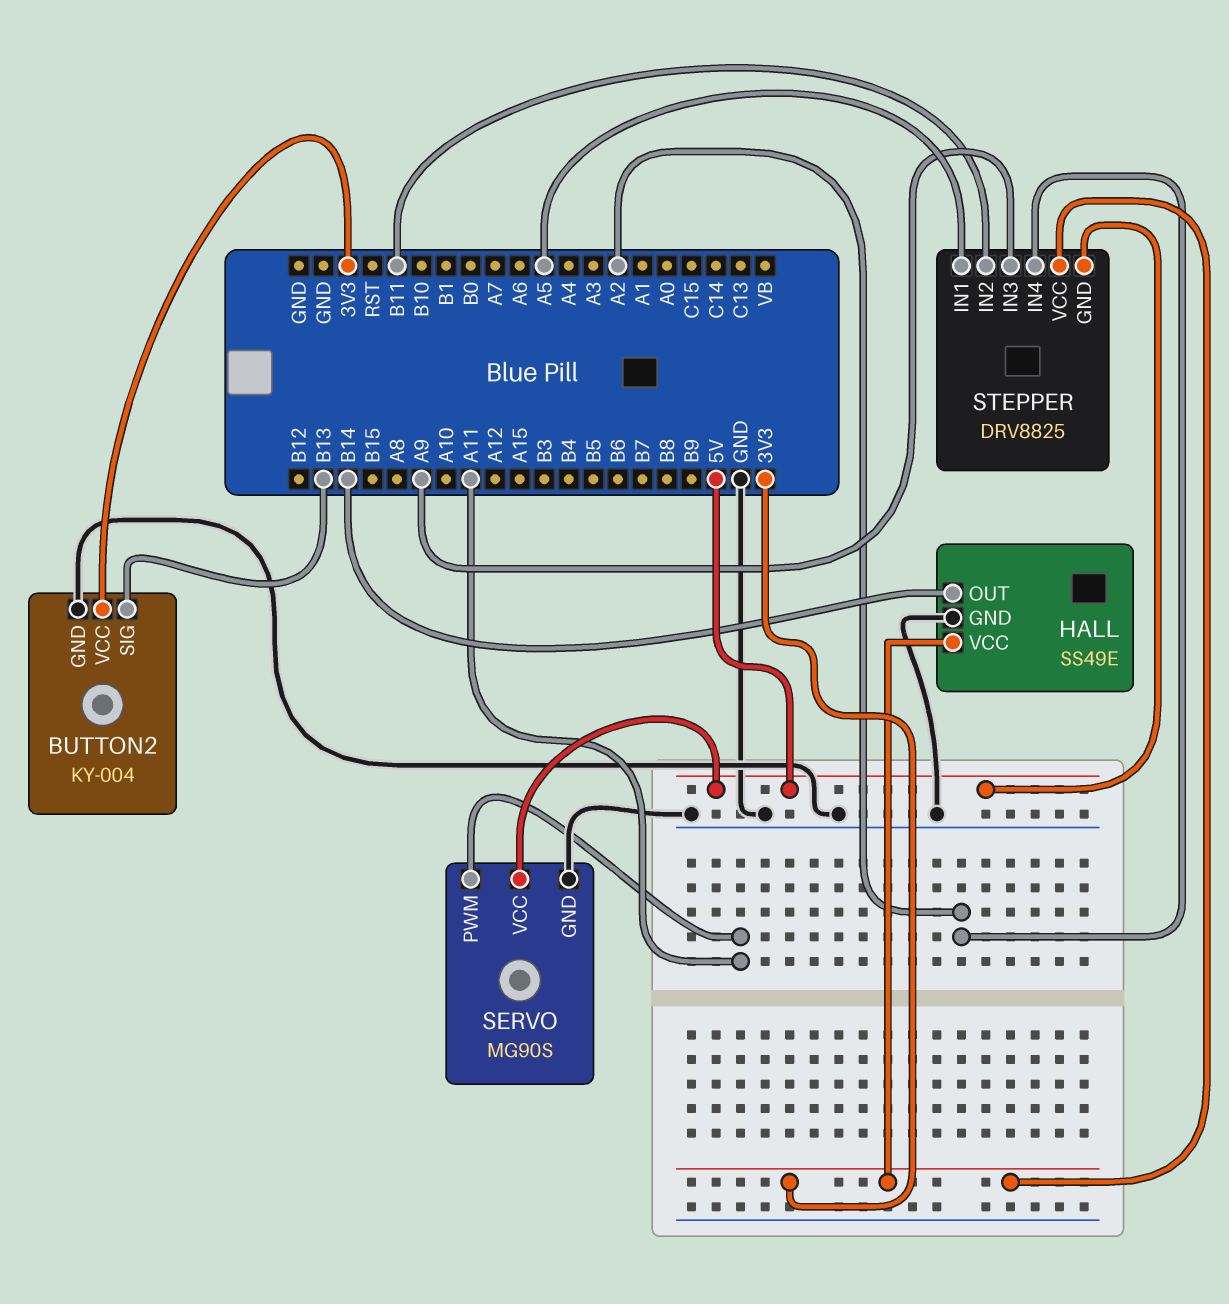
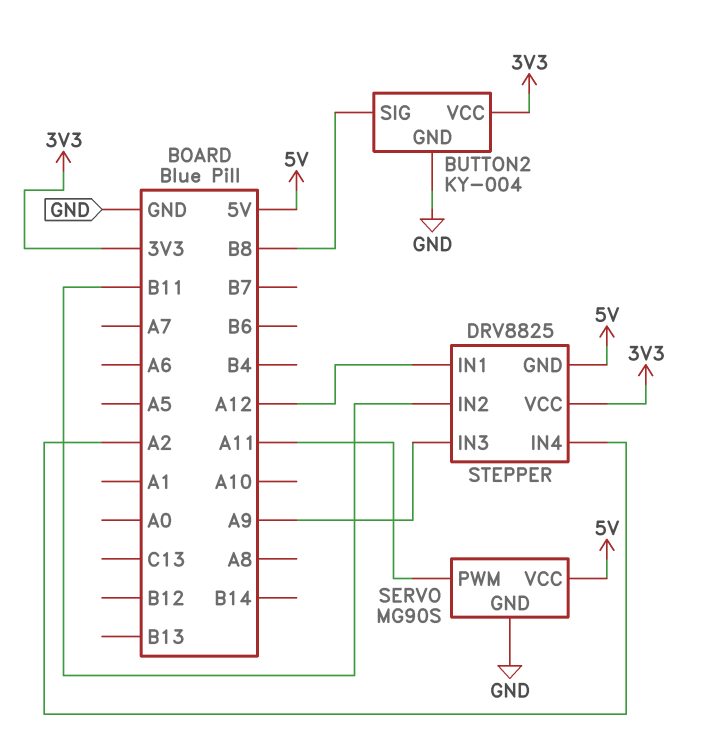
BUTTON2 pin SIG: B13 -> B8
HALL: SS49E -> none
HALL pin GND: GND -> none
HALL pin OUT: B14 -> none
HALL pin VCC: 3V3 -> none
STEPPER pin IN1: A5 -> A12

